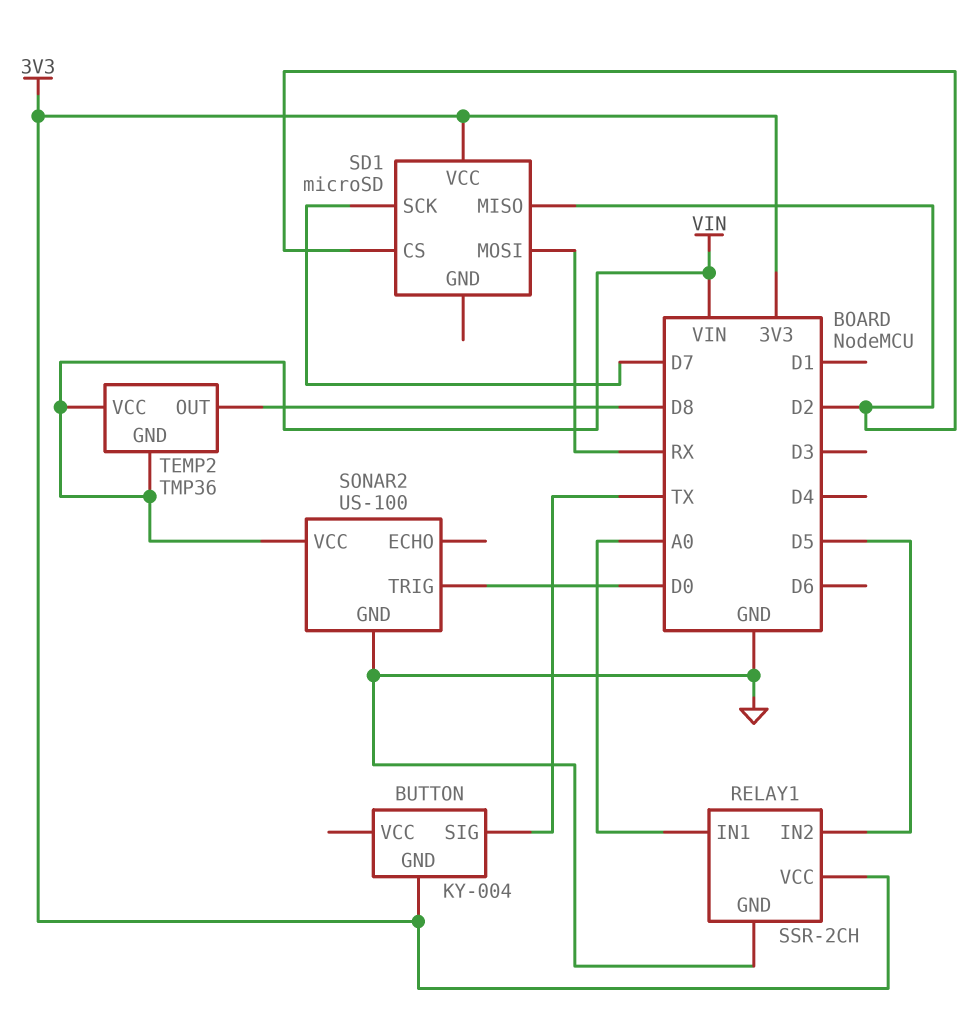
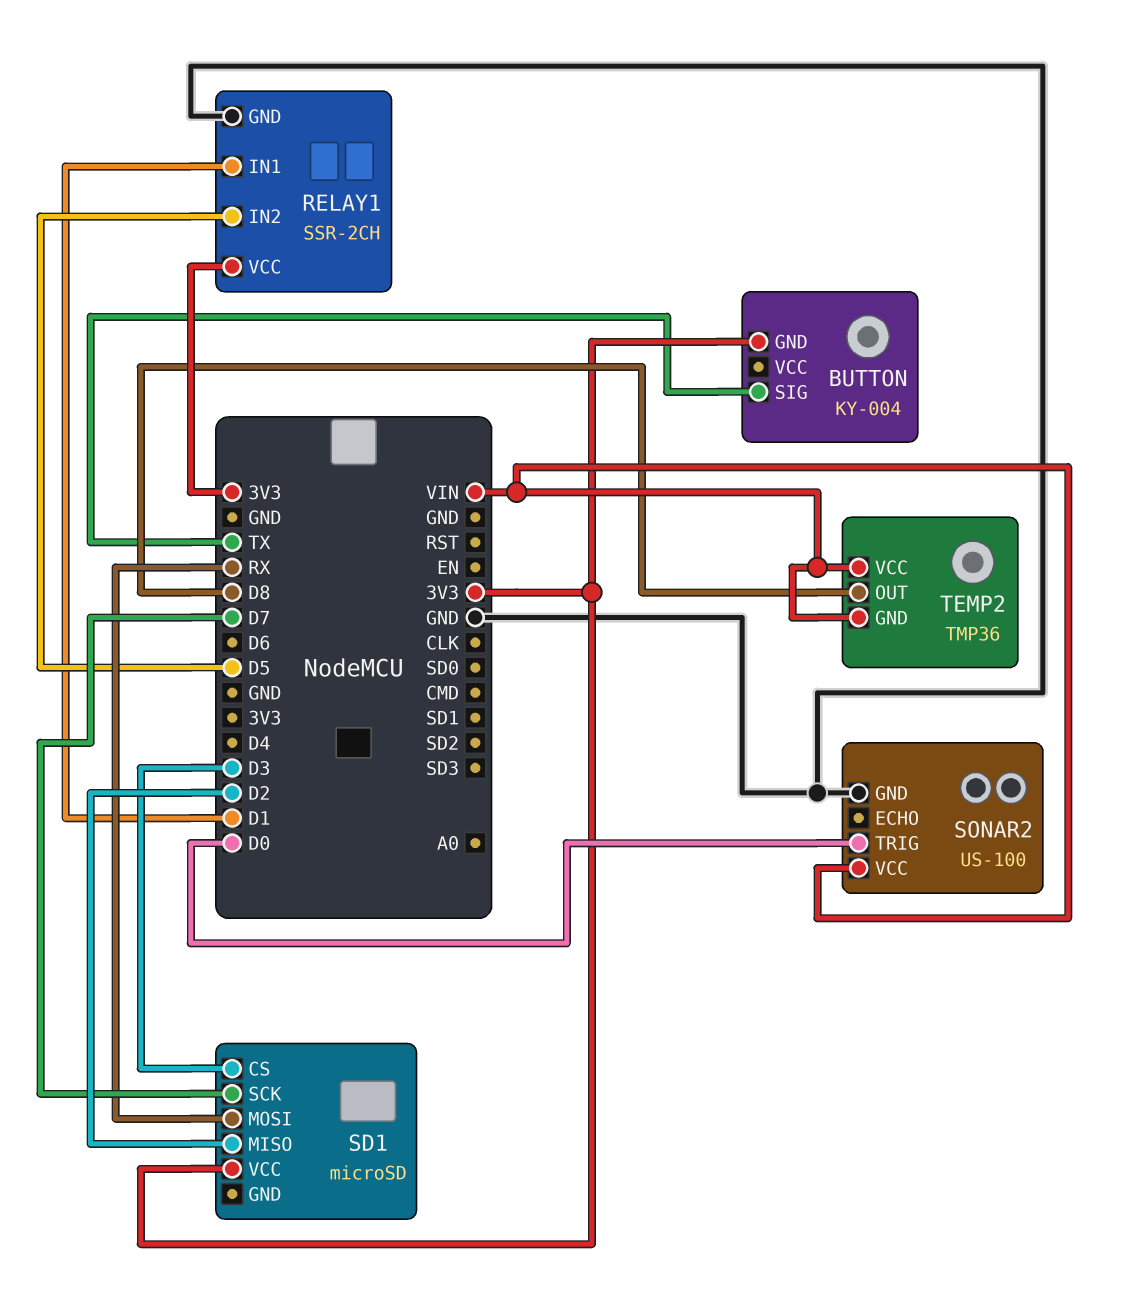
RELAY1 pin IN1: A0 -> D1
SD1 pin CS: D2 -> D3

